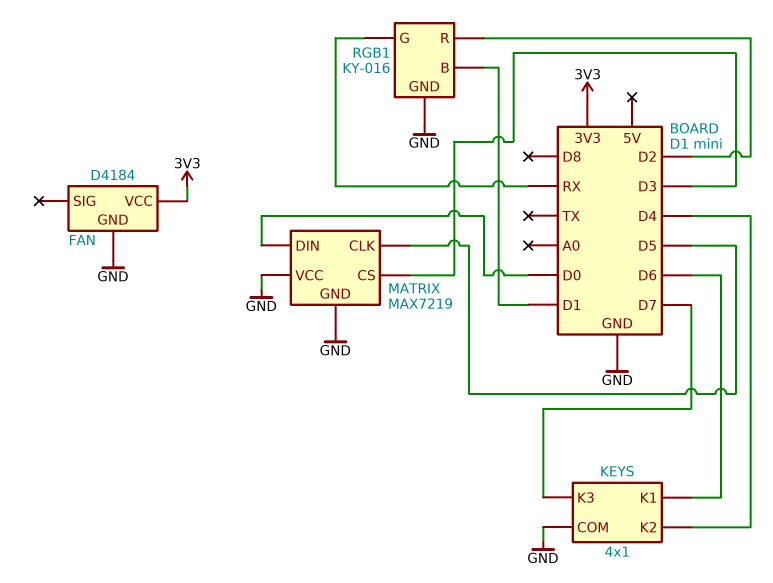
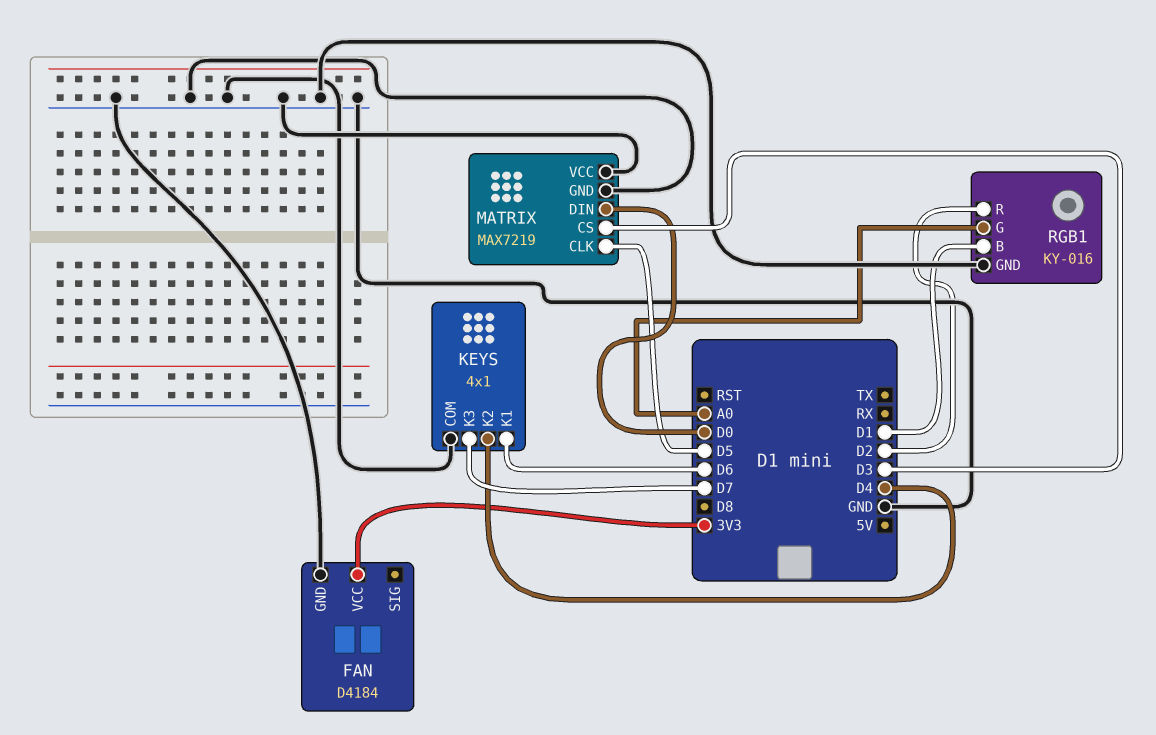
RGB1 pin G: RX -> A0

